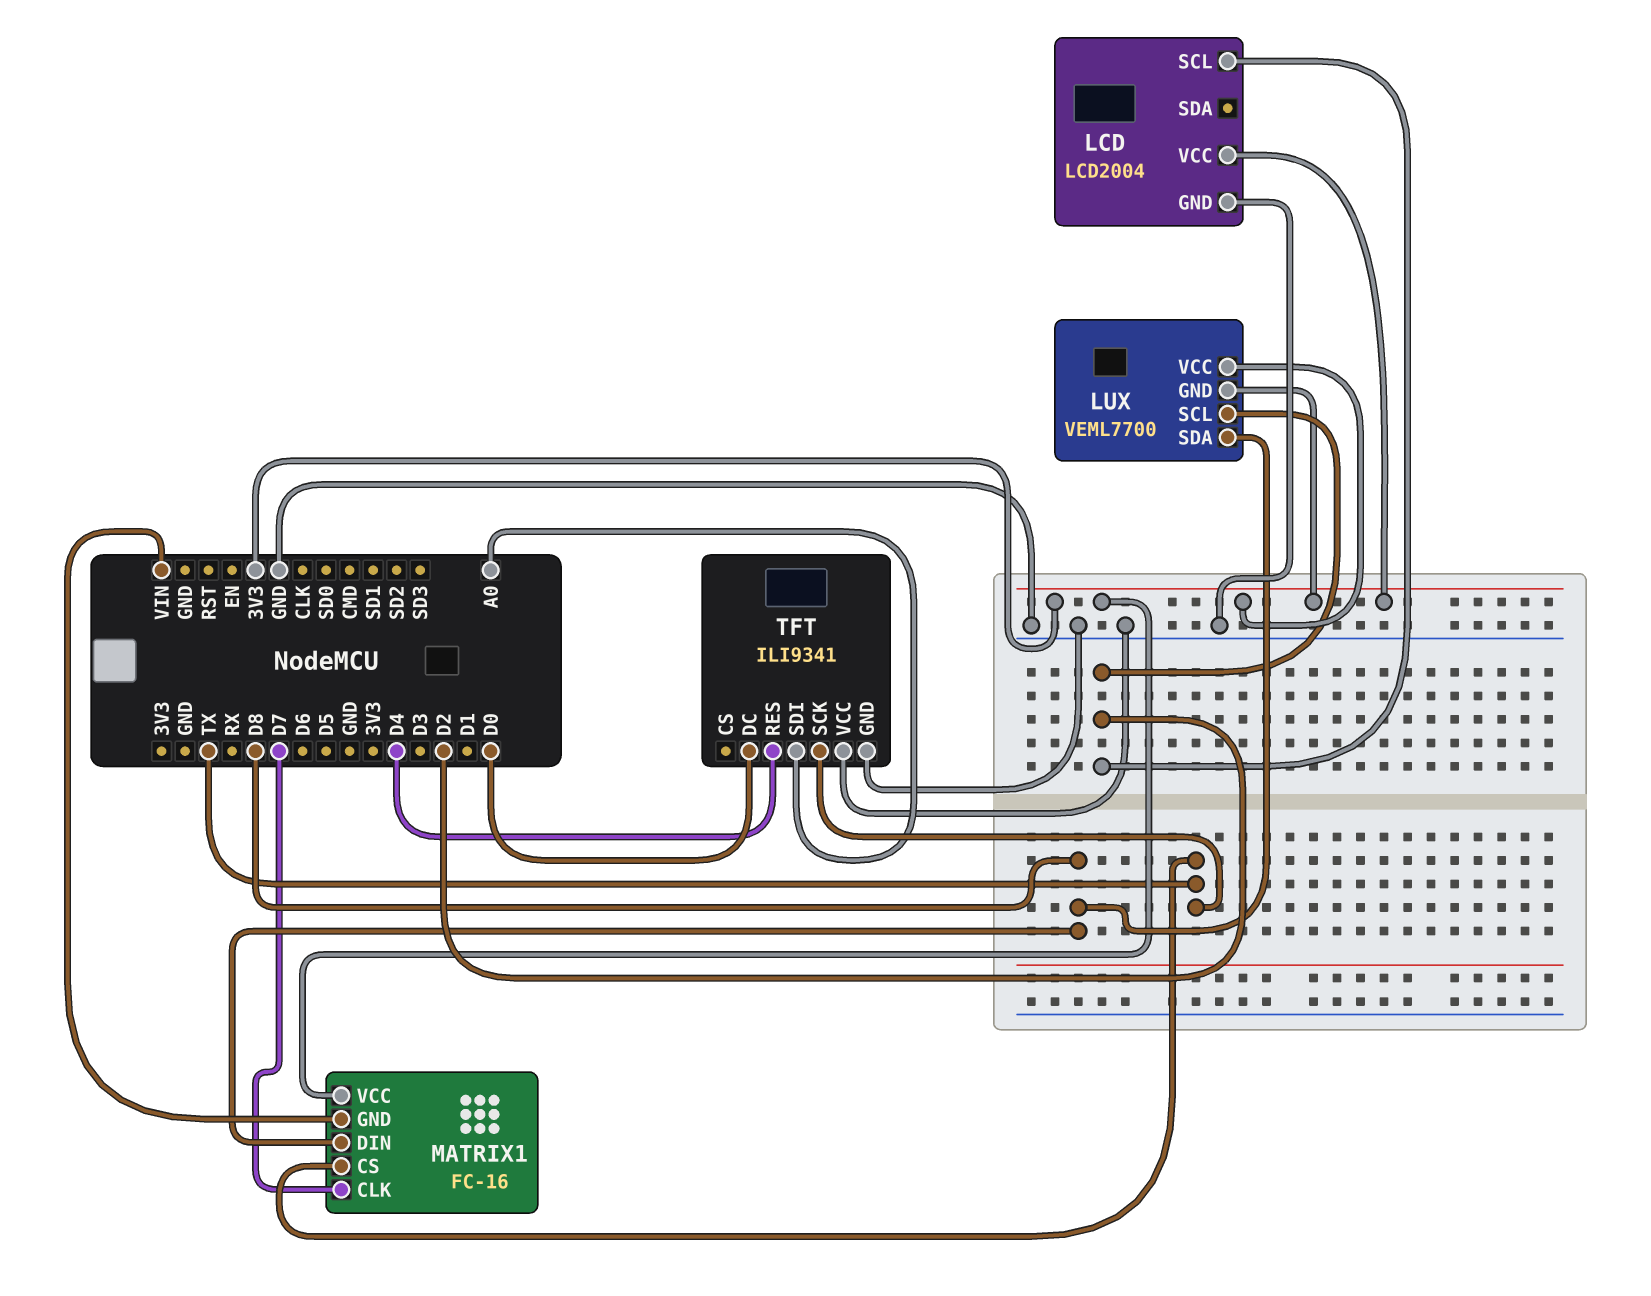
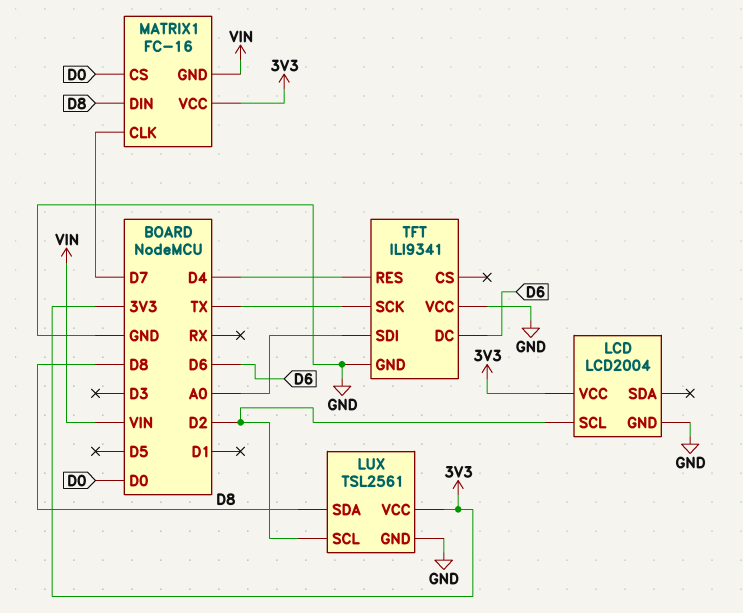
LUX: VEML7700 -> TSL2561
LUX pin GND: 3V3 -> GND
MATRIX1 pin CS: TX -> D0
TFT pin DC: D0 -> D6

